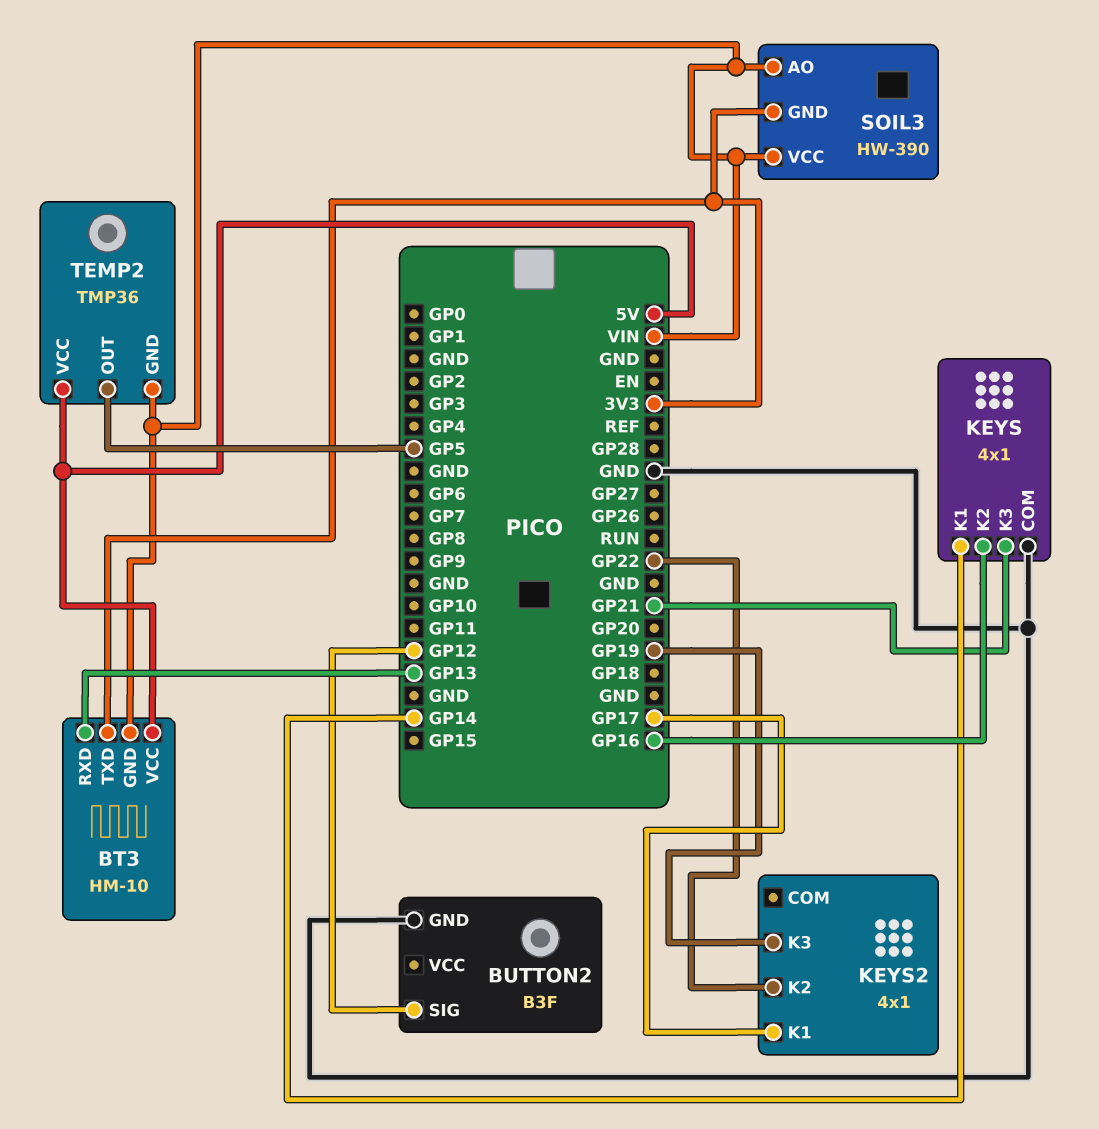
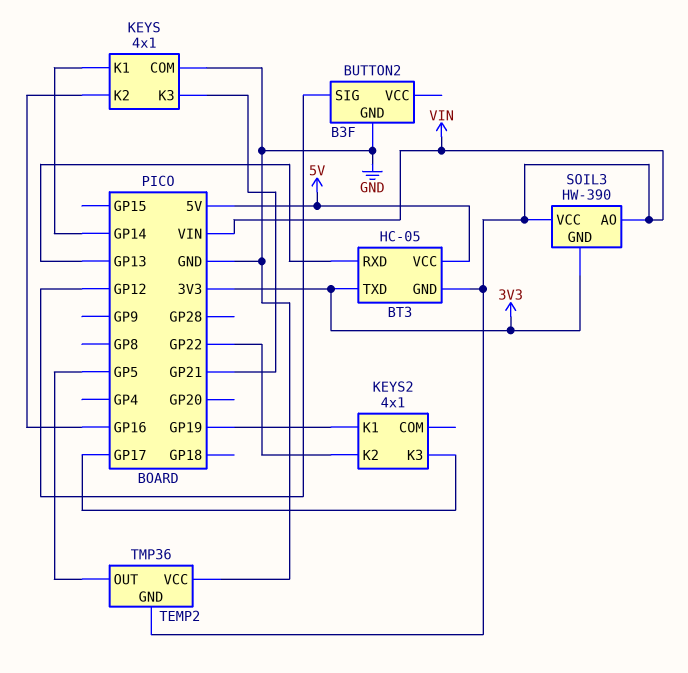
BT3: HM-10 -> HC-05
KEYS2 pin K1: GP17 -> GP19
KEYS2 pin K3: GP19 -> GP17
TEMP2 pin VCC: 5V -> GND

